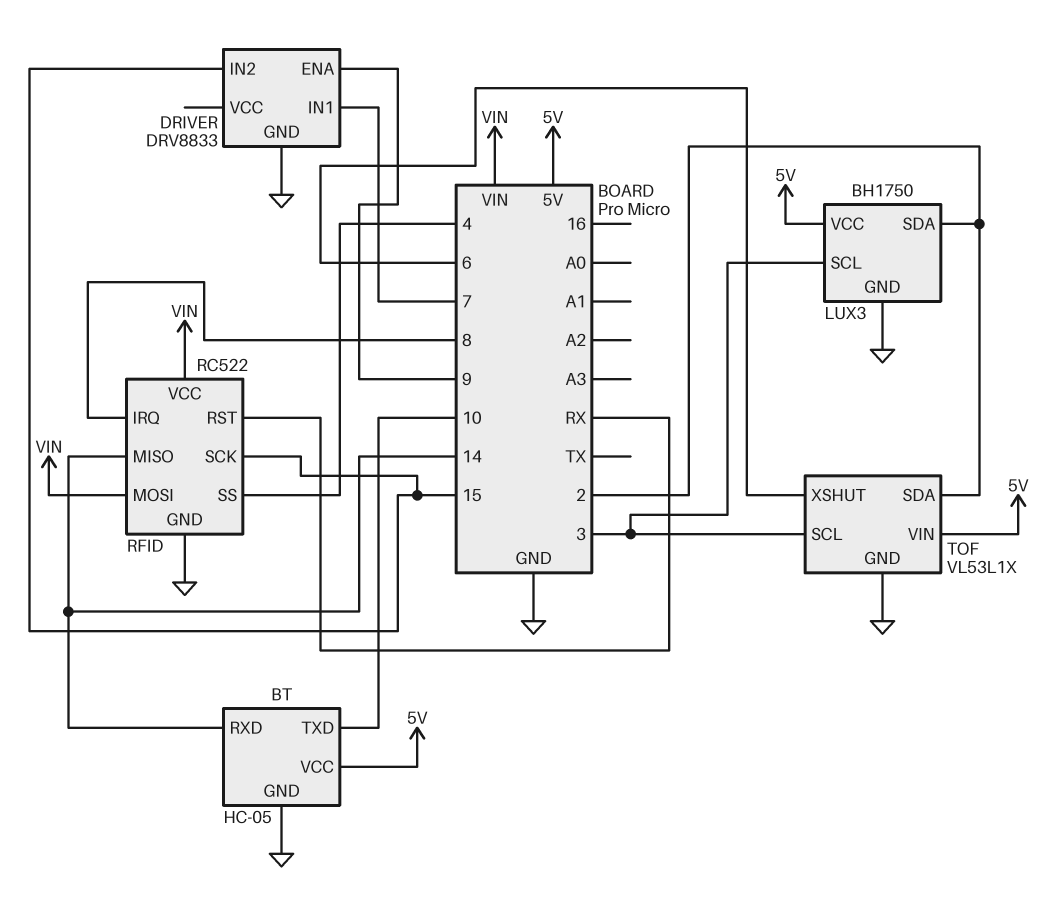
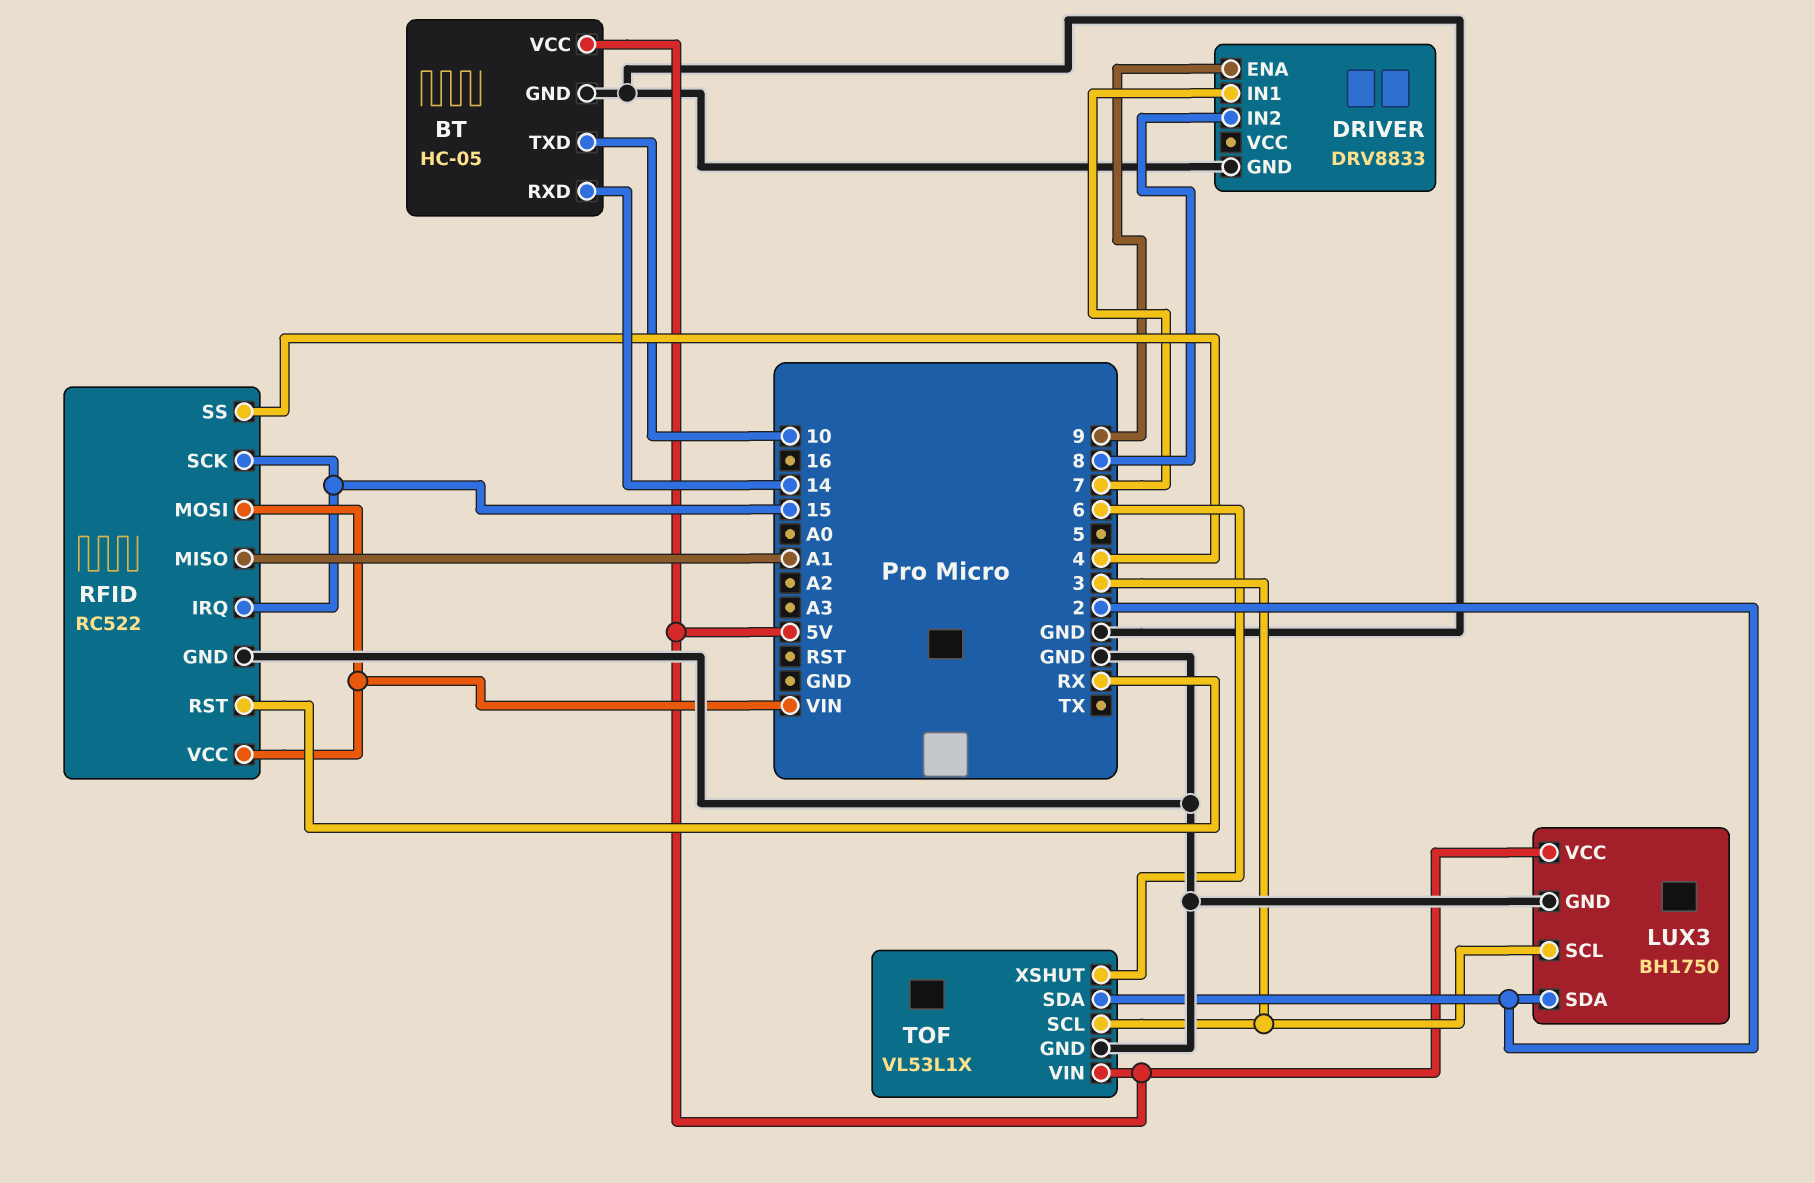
DRIVER pin IN2: 15 -> 8
RFID pin IRQ: 8 -> 15
RFID pin MISO: 14 -> A1

